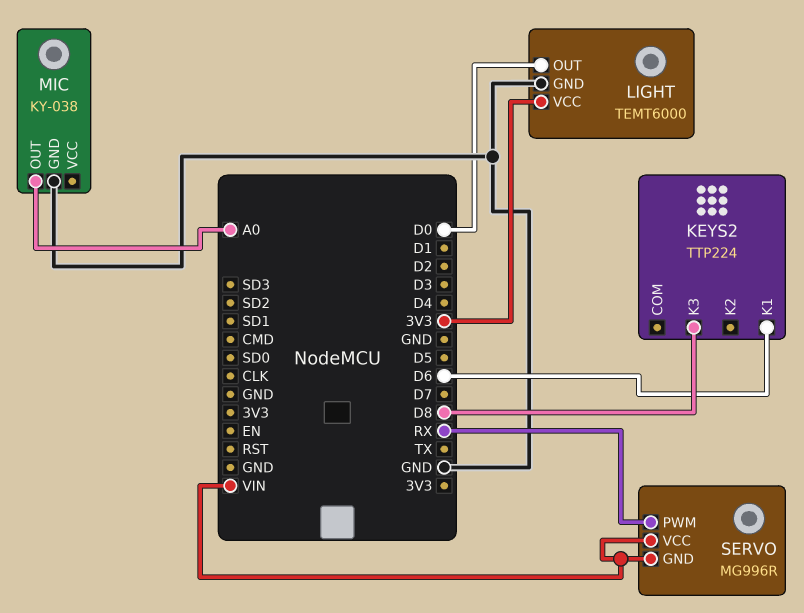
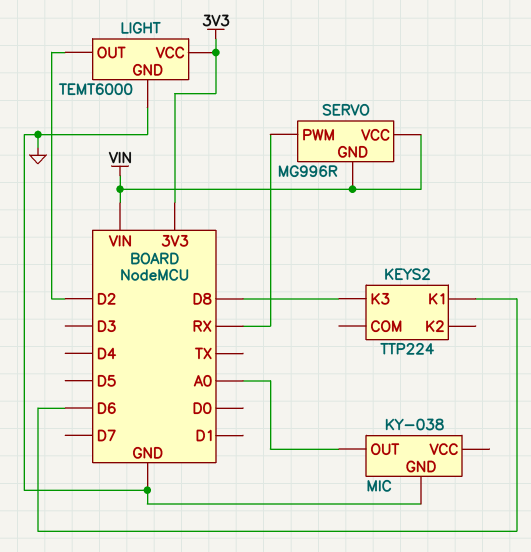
LIGHT pin OUT: D0 -> D2

